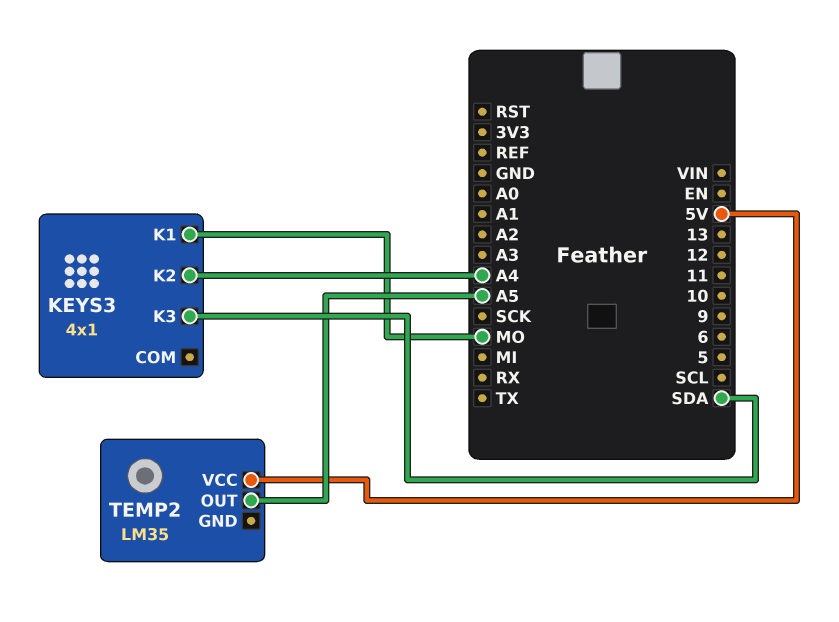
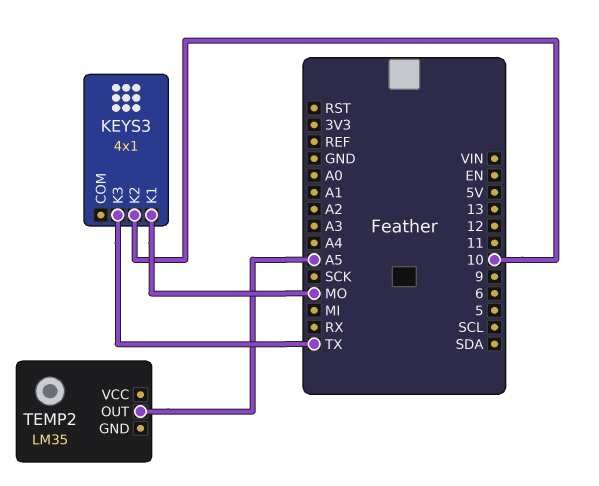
KEYS3 pin K2: A4 -> 10
KEYS3 pin K3: SDA -> TX
TEMP2 pin VCC: 5V -> none

